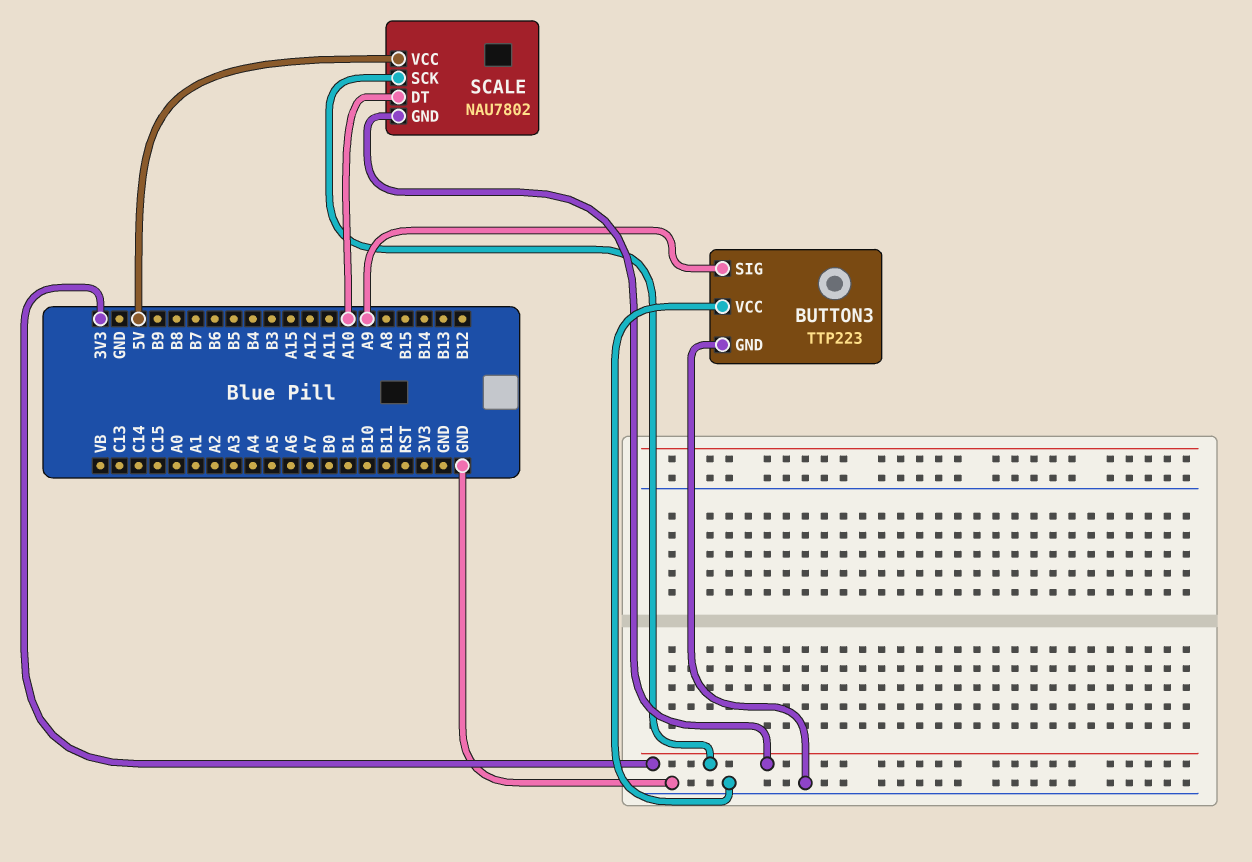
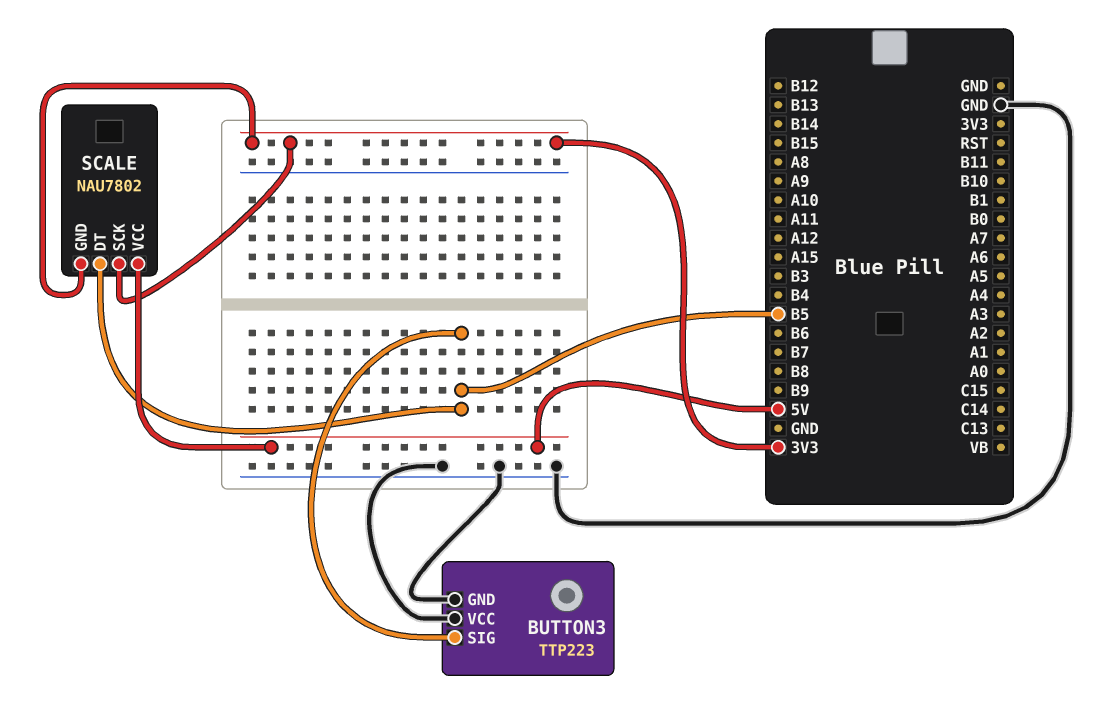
BUTTON3 pin SIG: A9 -> B5
SCALE pin DT: A10 -> B5

